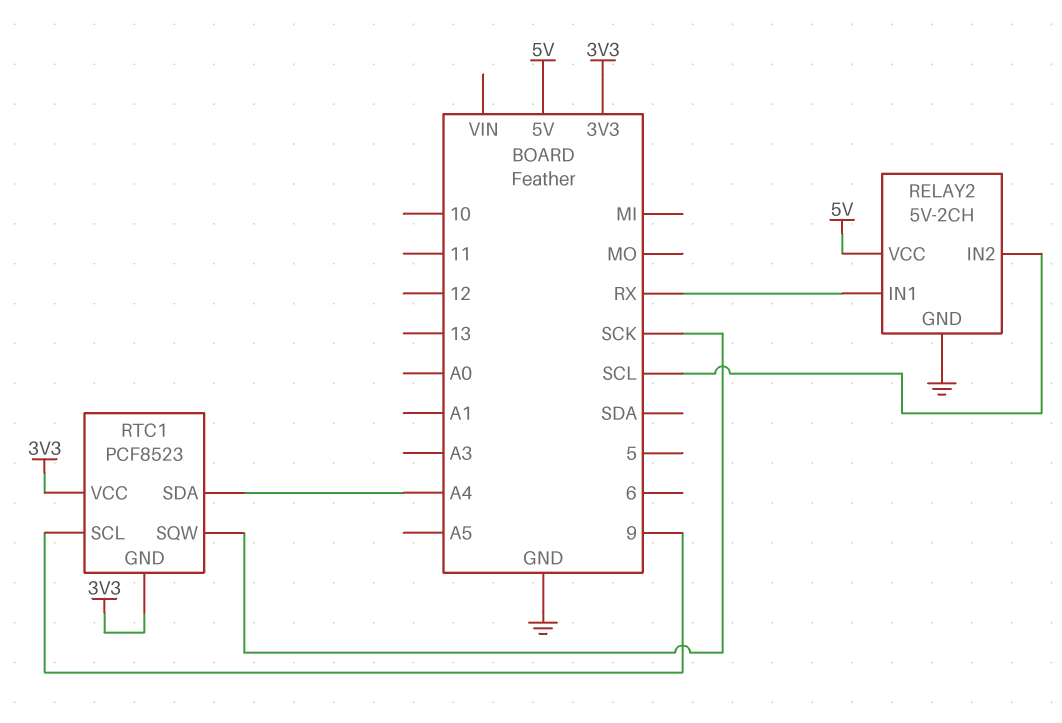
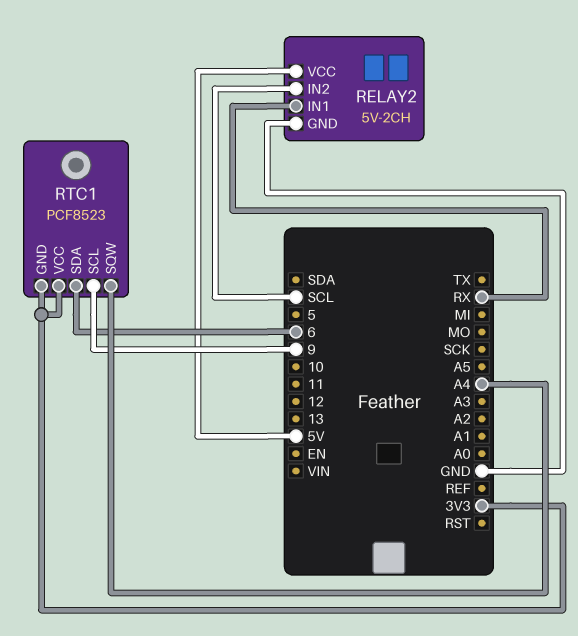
RTC1 pin SDA: A4 -> 6
RTC1 pin SQW: SCK -> A4

